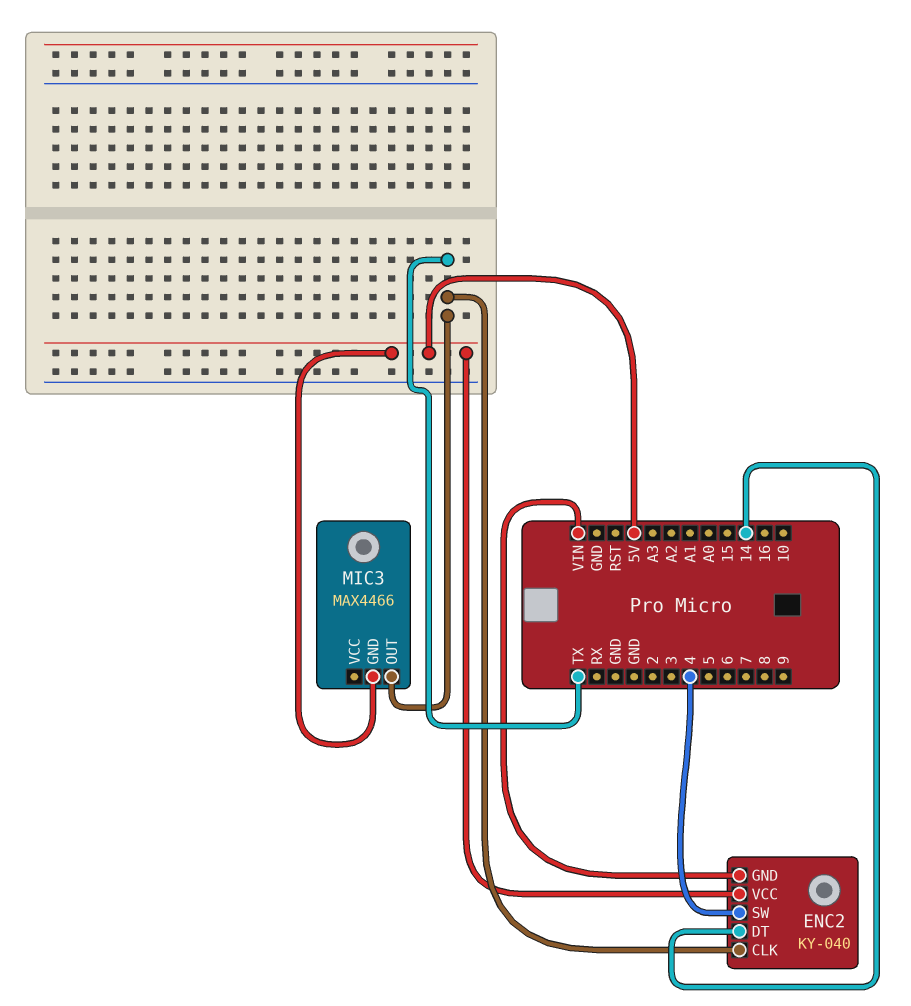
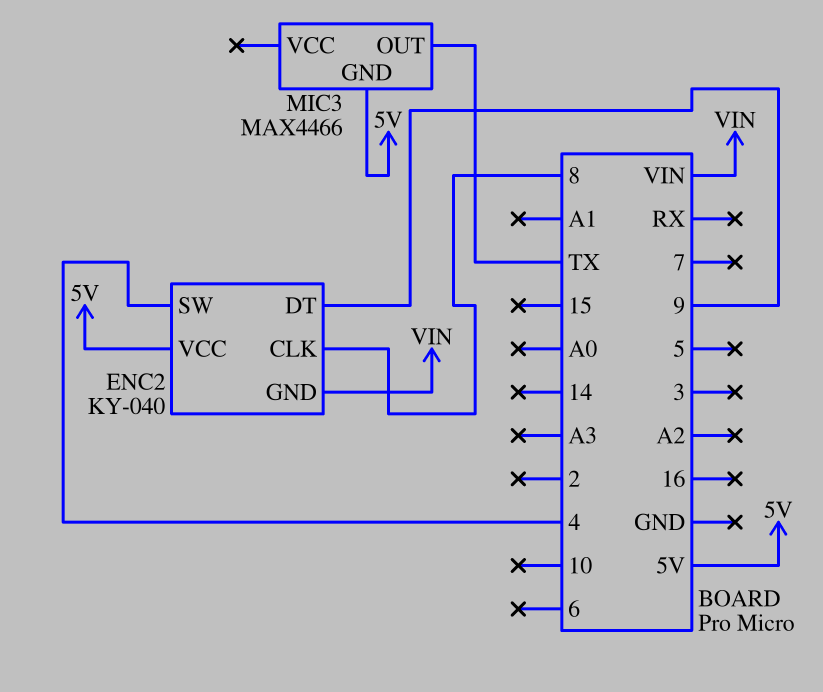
ENC2 pin CLK: TX -> 8
ENC2 pin DT: 14 -> 9

